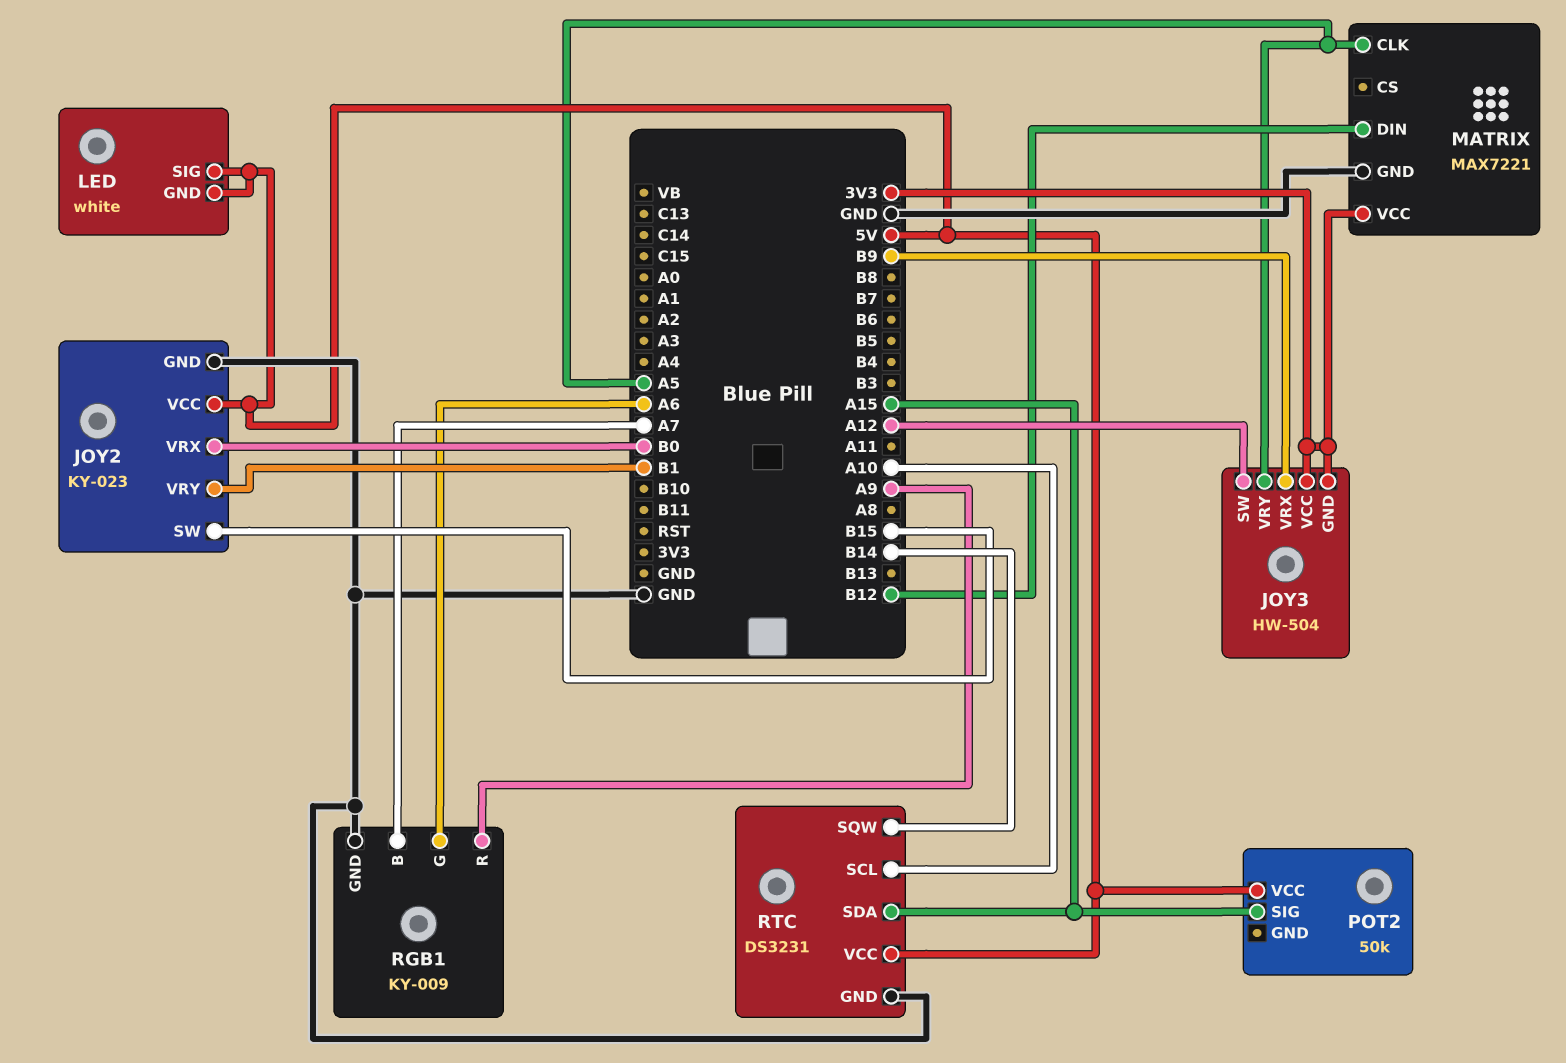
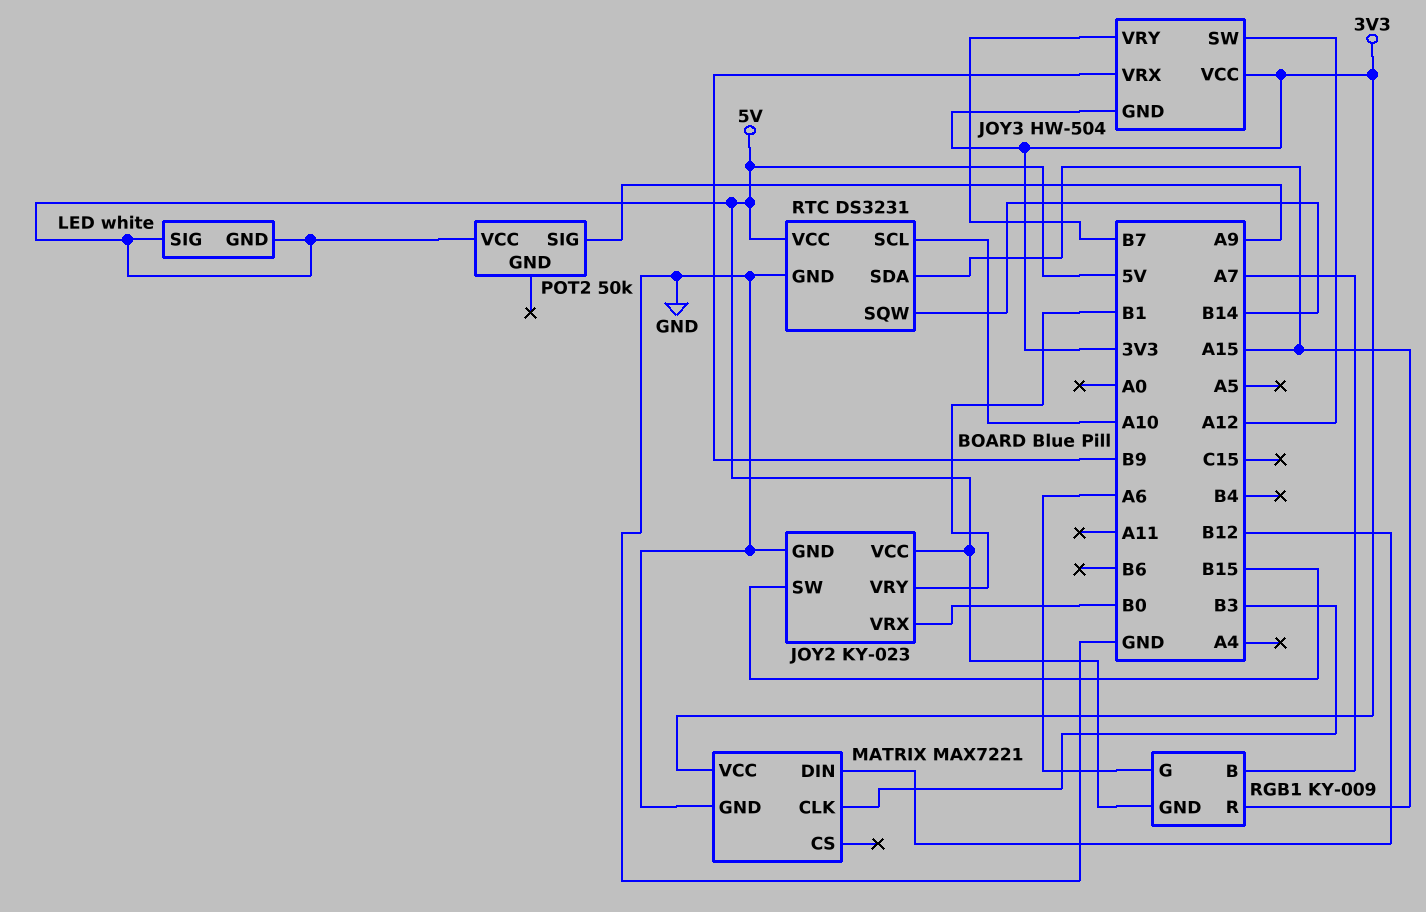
JOY3 pin VRY: A5 -> B7
MATRIX pin CLK: A5 -> B3
POT2 pin SIG: A15 -> A9
RGB1 pin GND: GND -> 5V
RGB1 pin R: A9 -> A15

